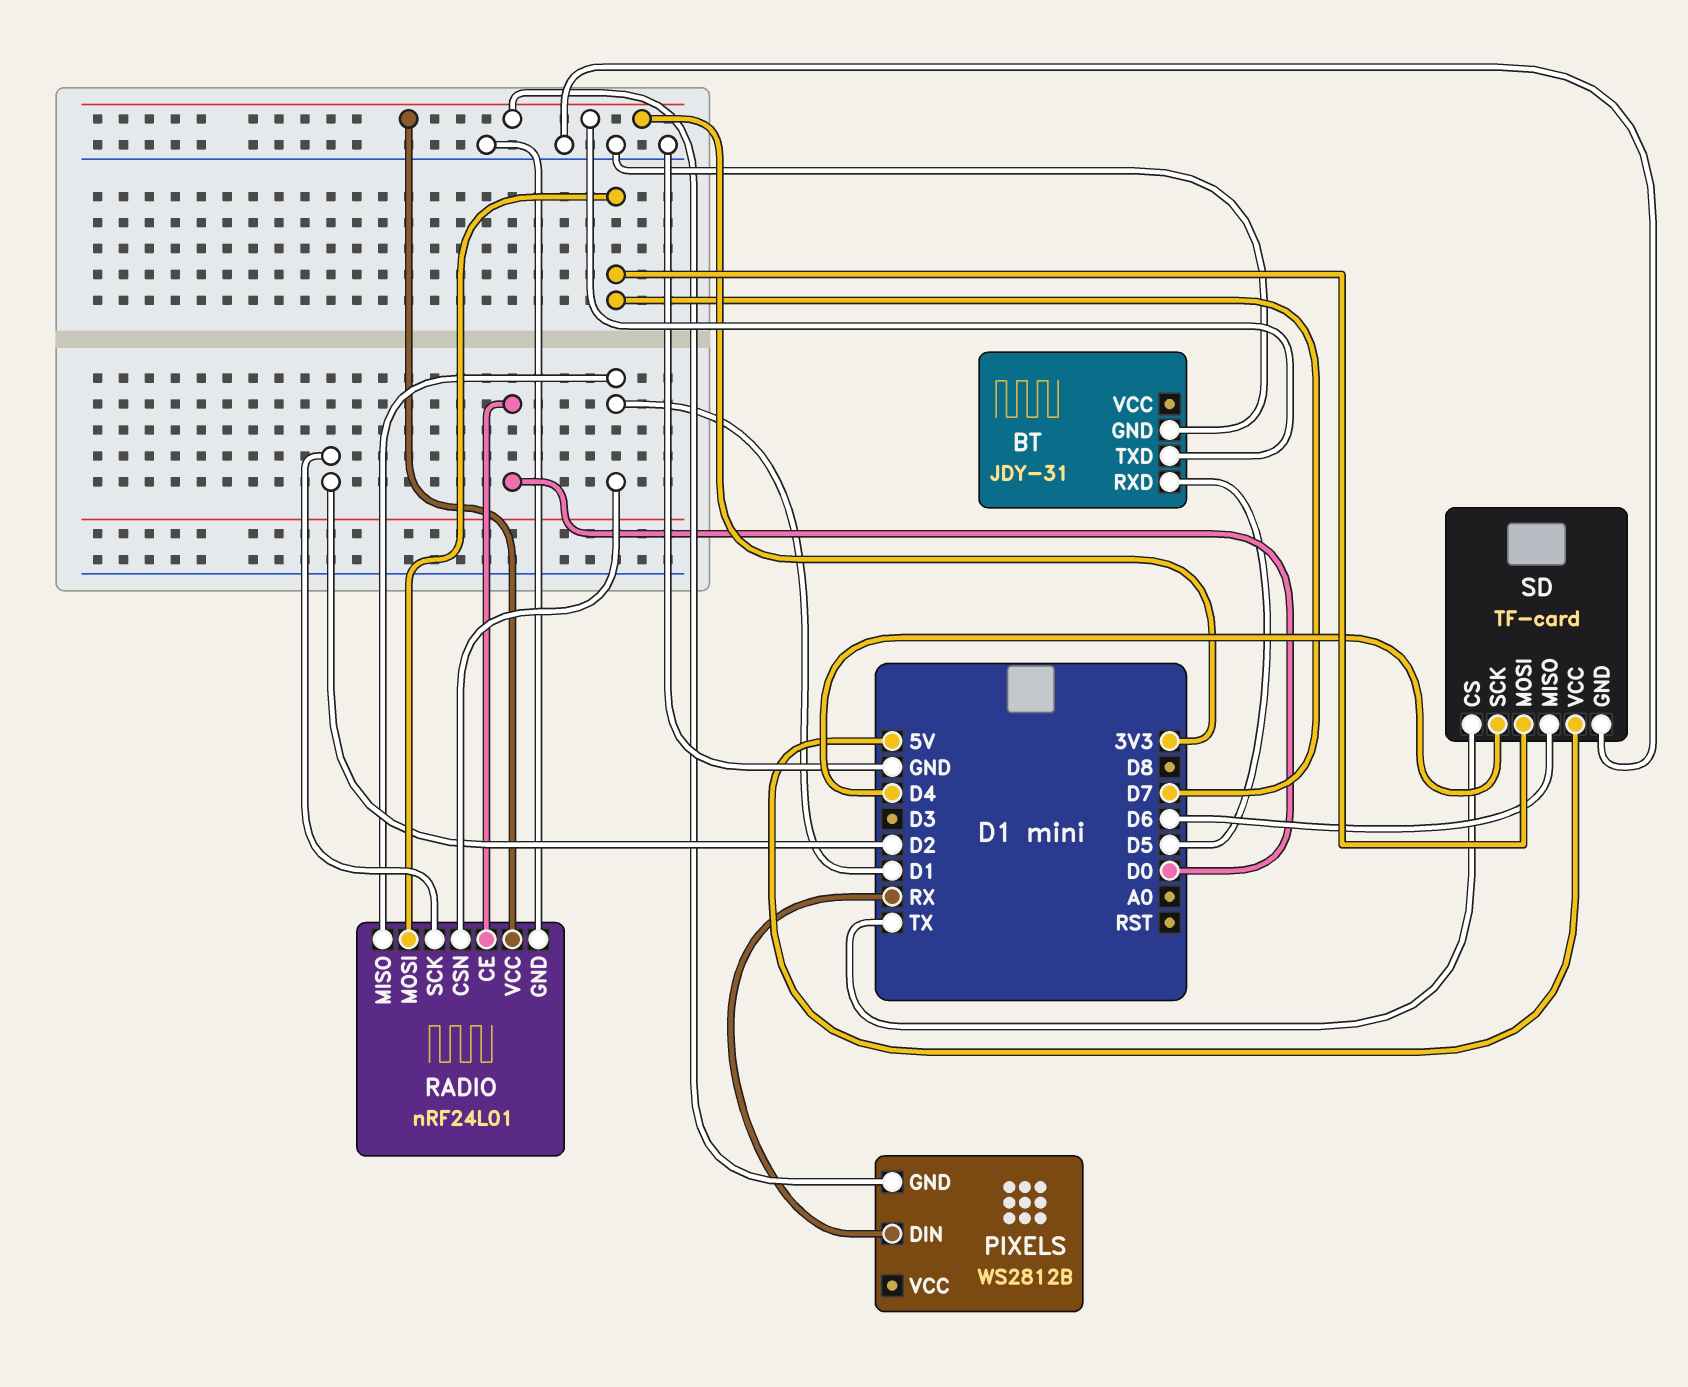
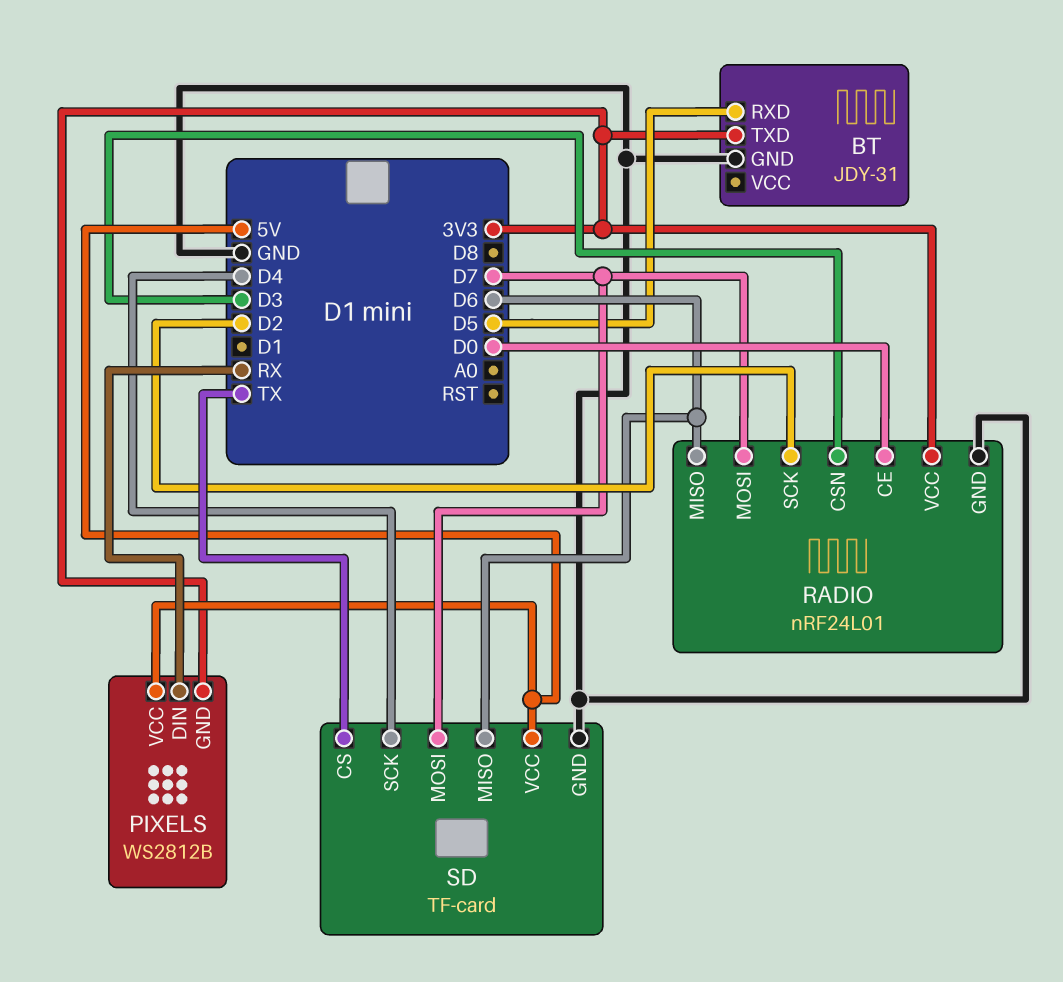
PIXELS pin VCC: none -> 5V
RADIO pin CSN: D1 -> D3
RADIO pin MISO: D1 -> D6

